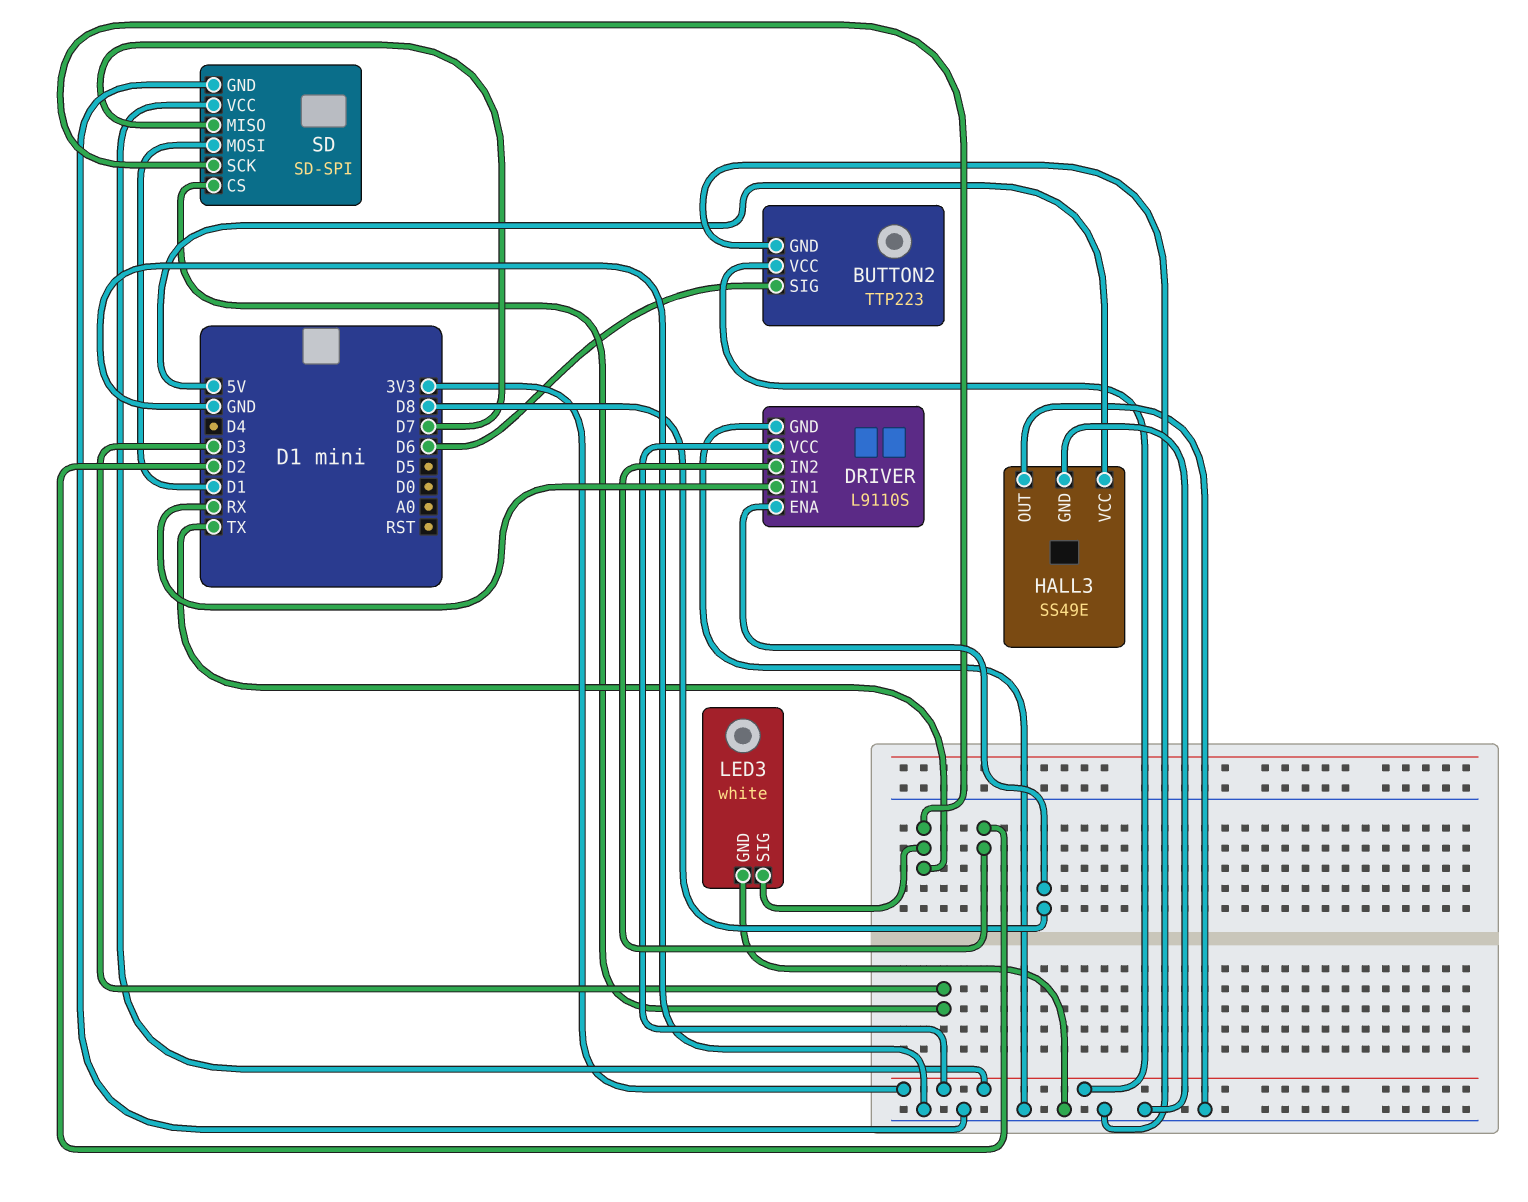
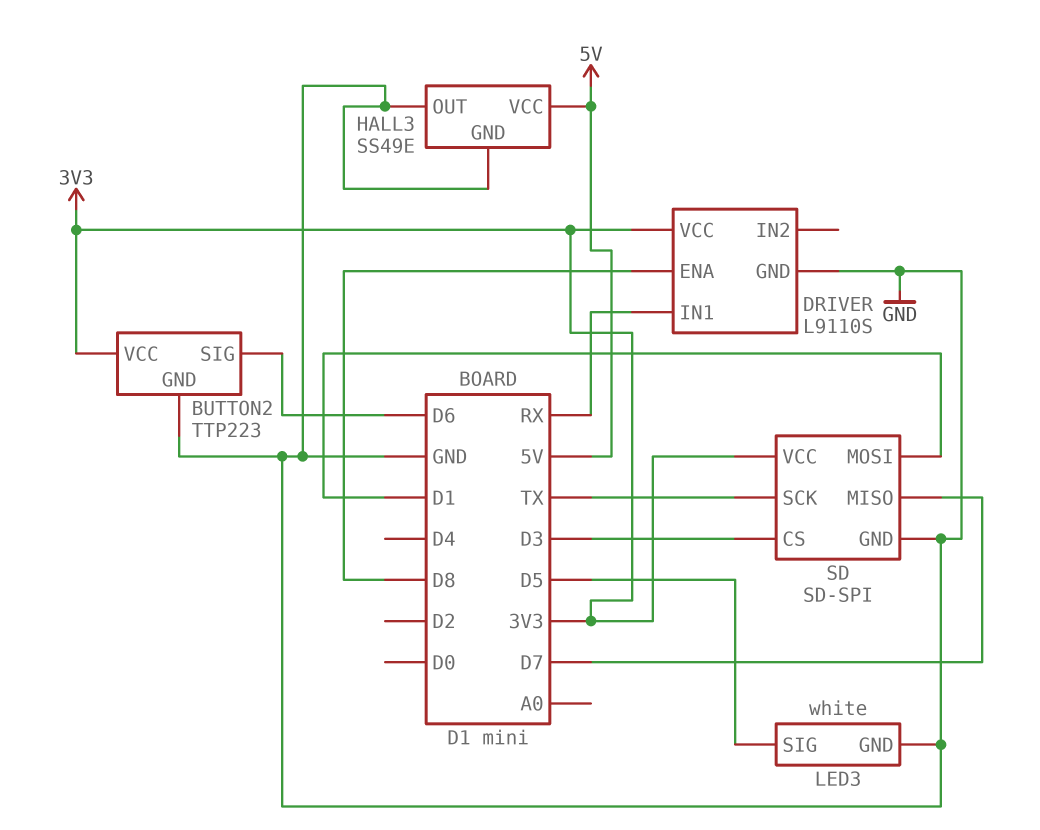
DRIVER pin IN2: D2 -> none
LED3 pin SIG: TX -> D5

